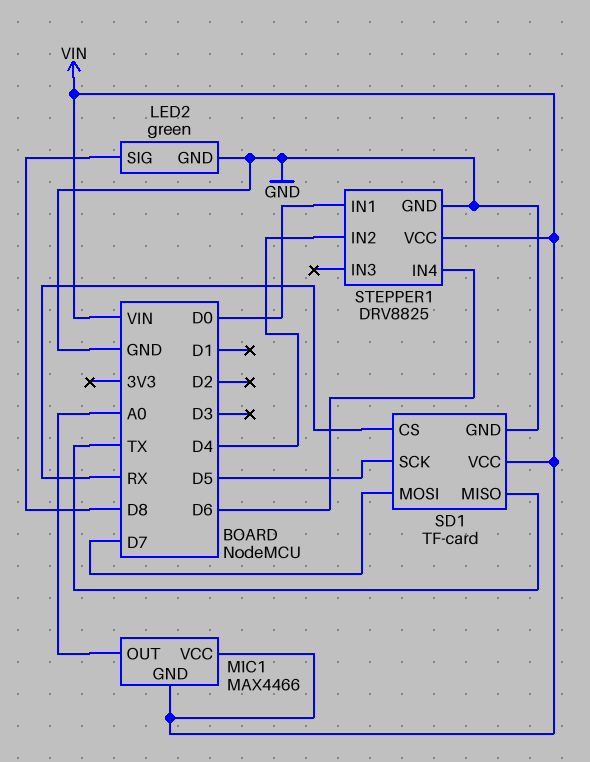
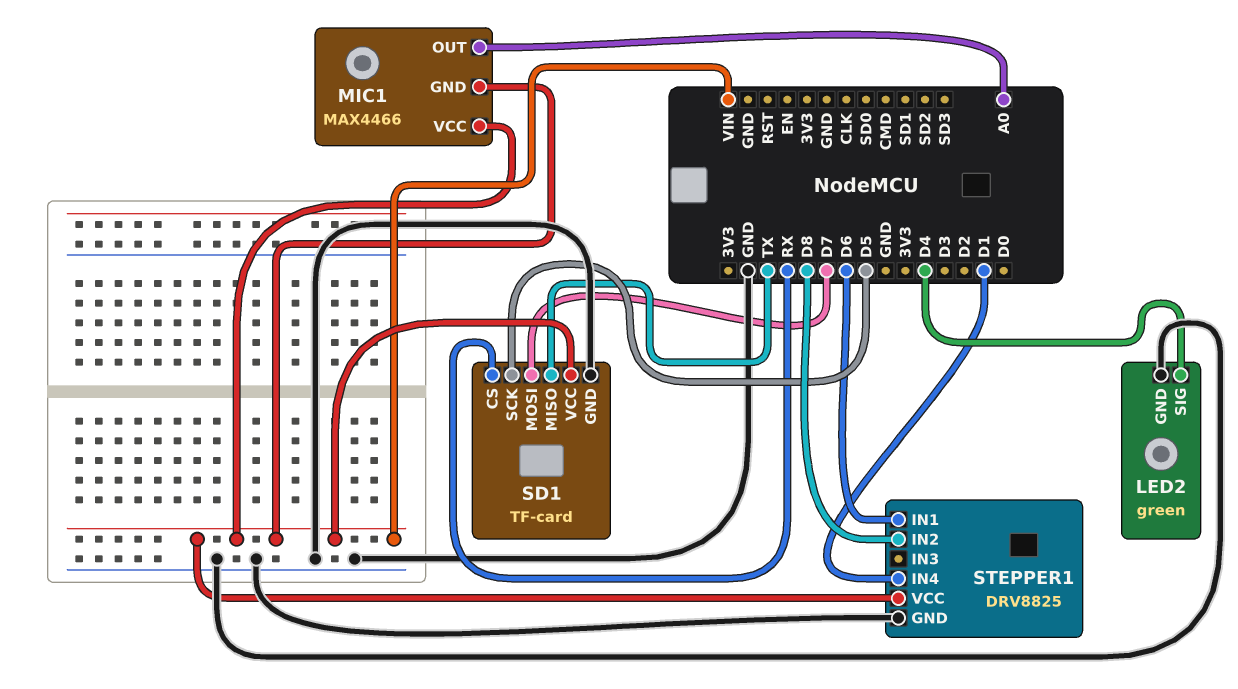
LED2 pin SIG: D8 -> D4
STEPPER1 pin IN1: D0 -> D6
STEPPER1 pin IN2: D4 -> D8
STEPPER1 pin IN4: D6 -> D1

